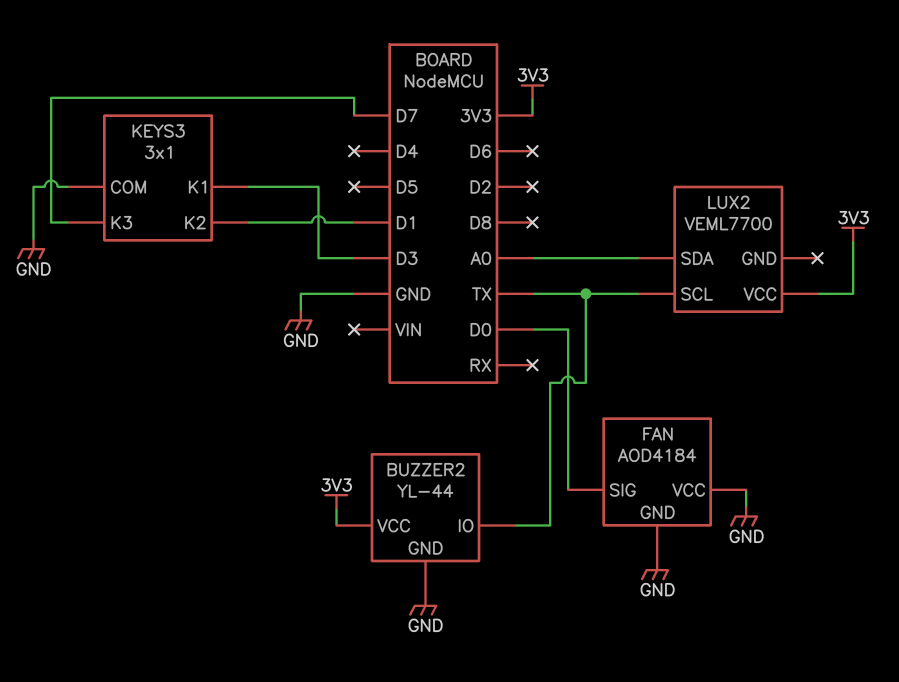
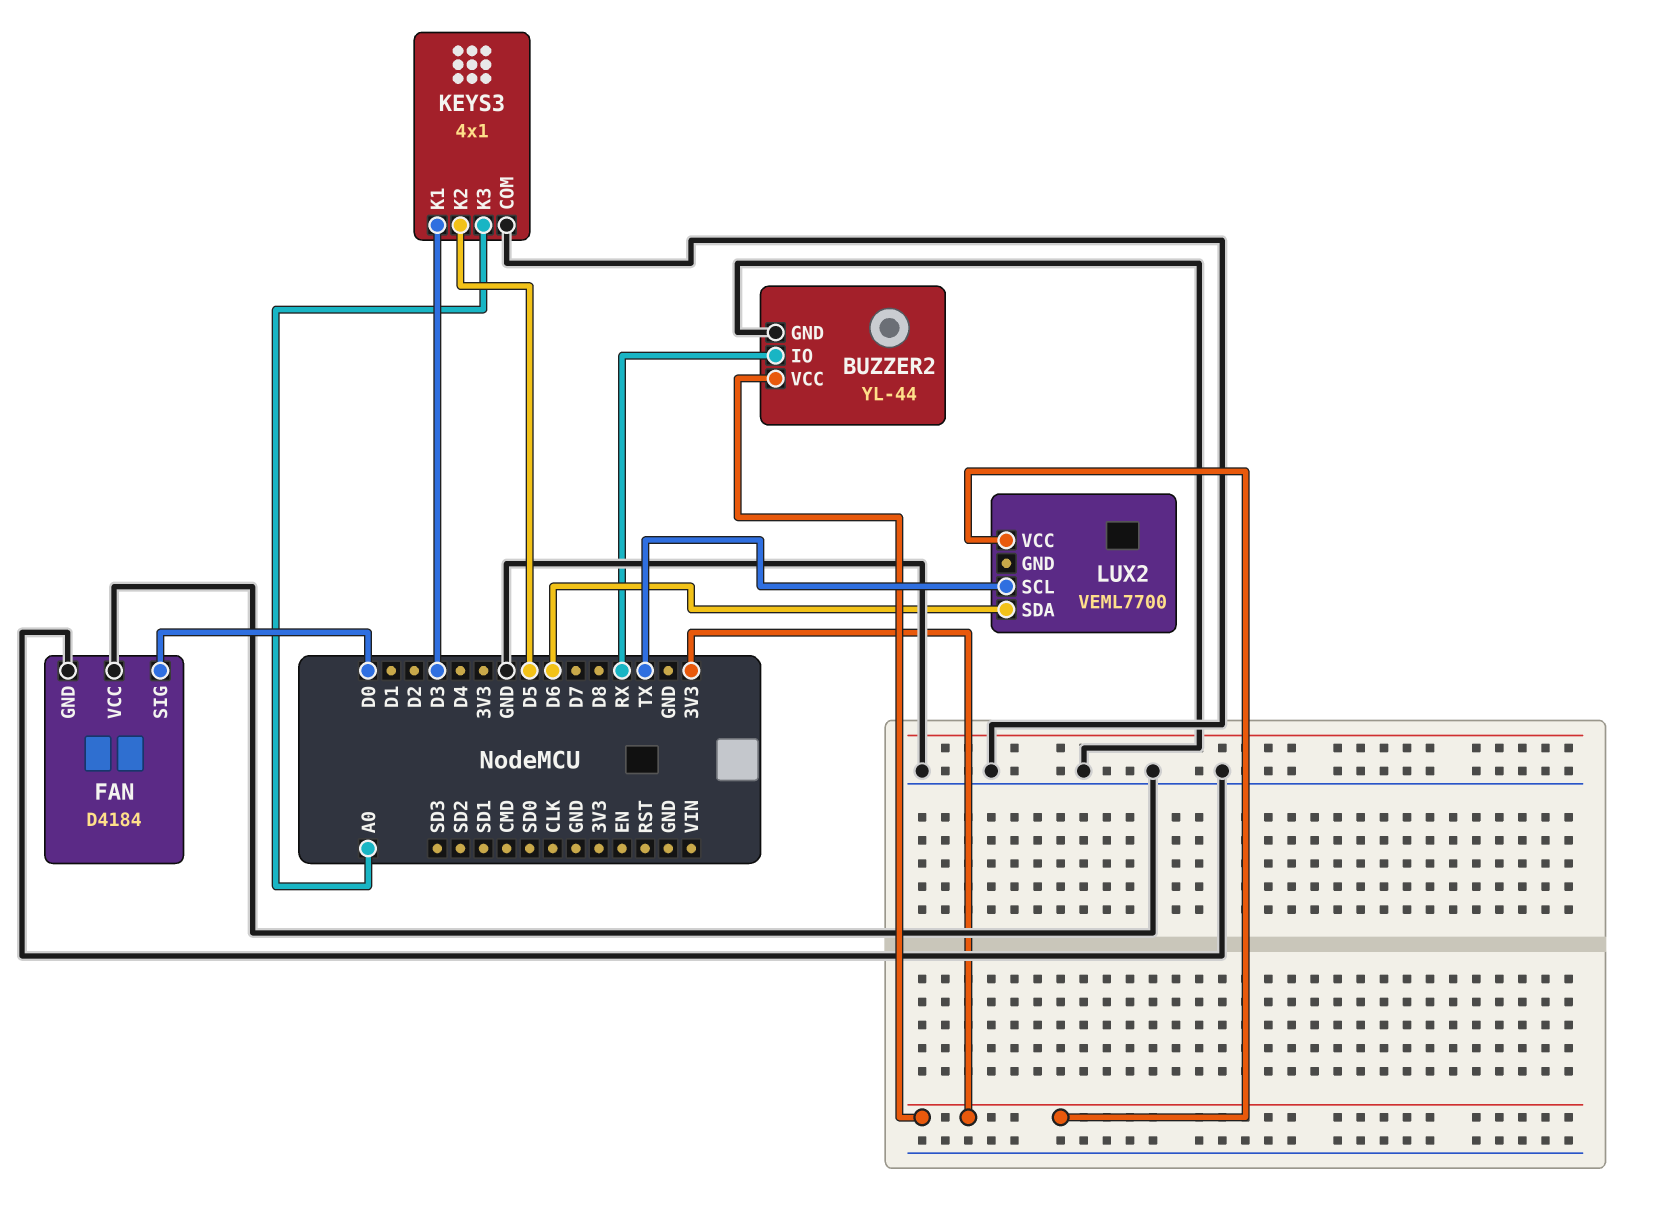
BUZZER2 pin IO: TX -> RX
FAN: AOD4184 -> D4184
KEYS3: 3x1 -> 4x1
KEYS3 pin K2: D1 -> D5
KEYS3 pin K3: D7 -> A0
LUX2 pin SDA: A0 -> D6

